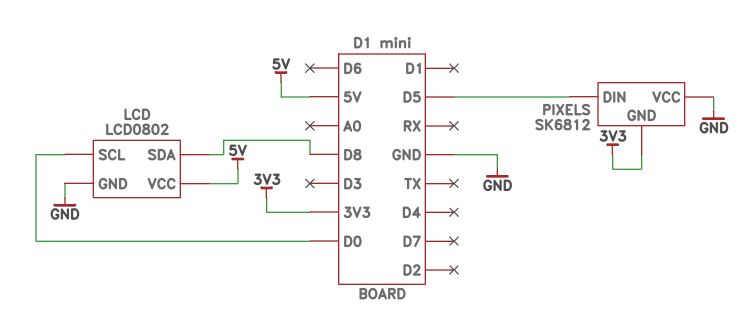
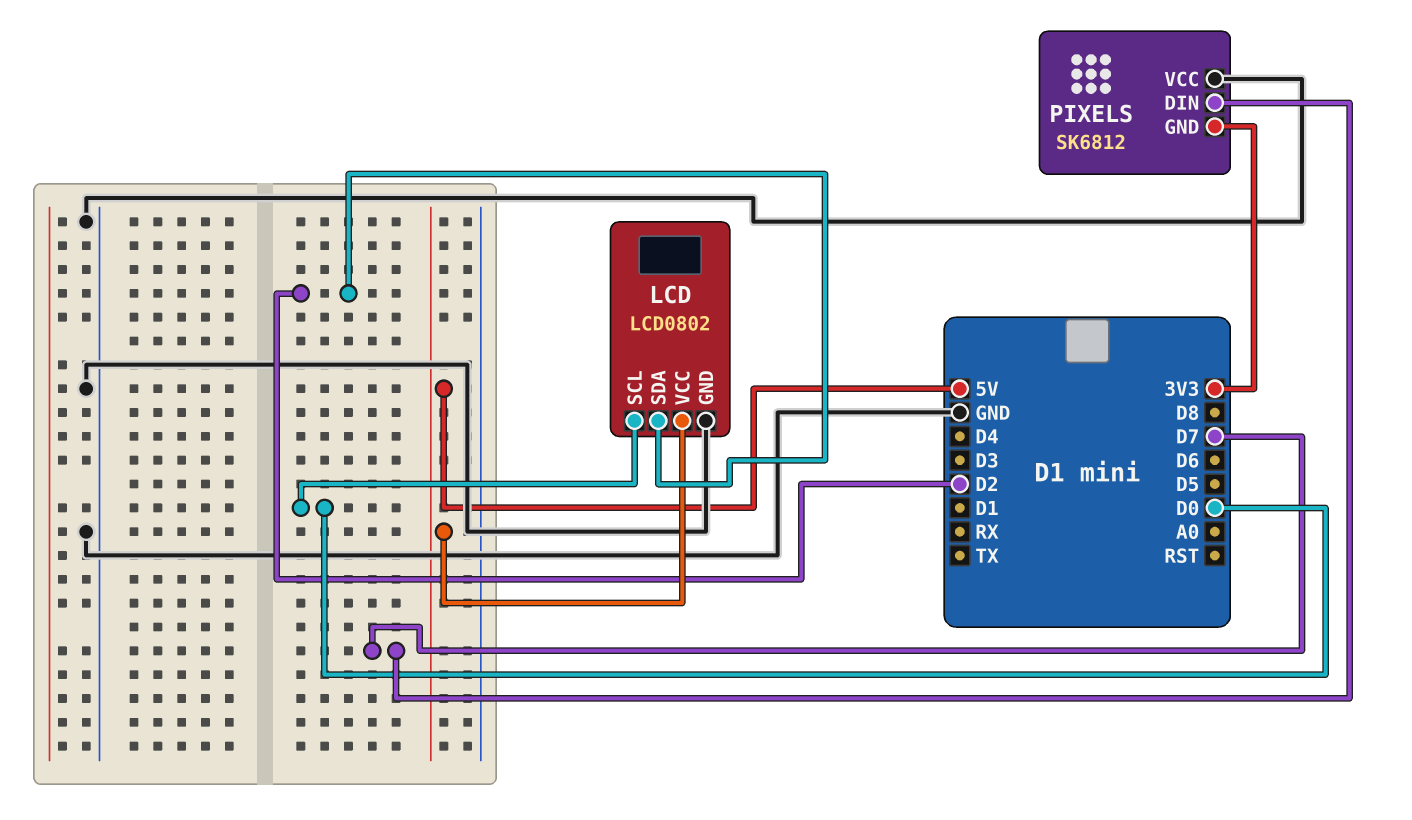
LCD pin SDA: D8 -> D2
PIXELS pin DIN: D5 -> D7

